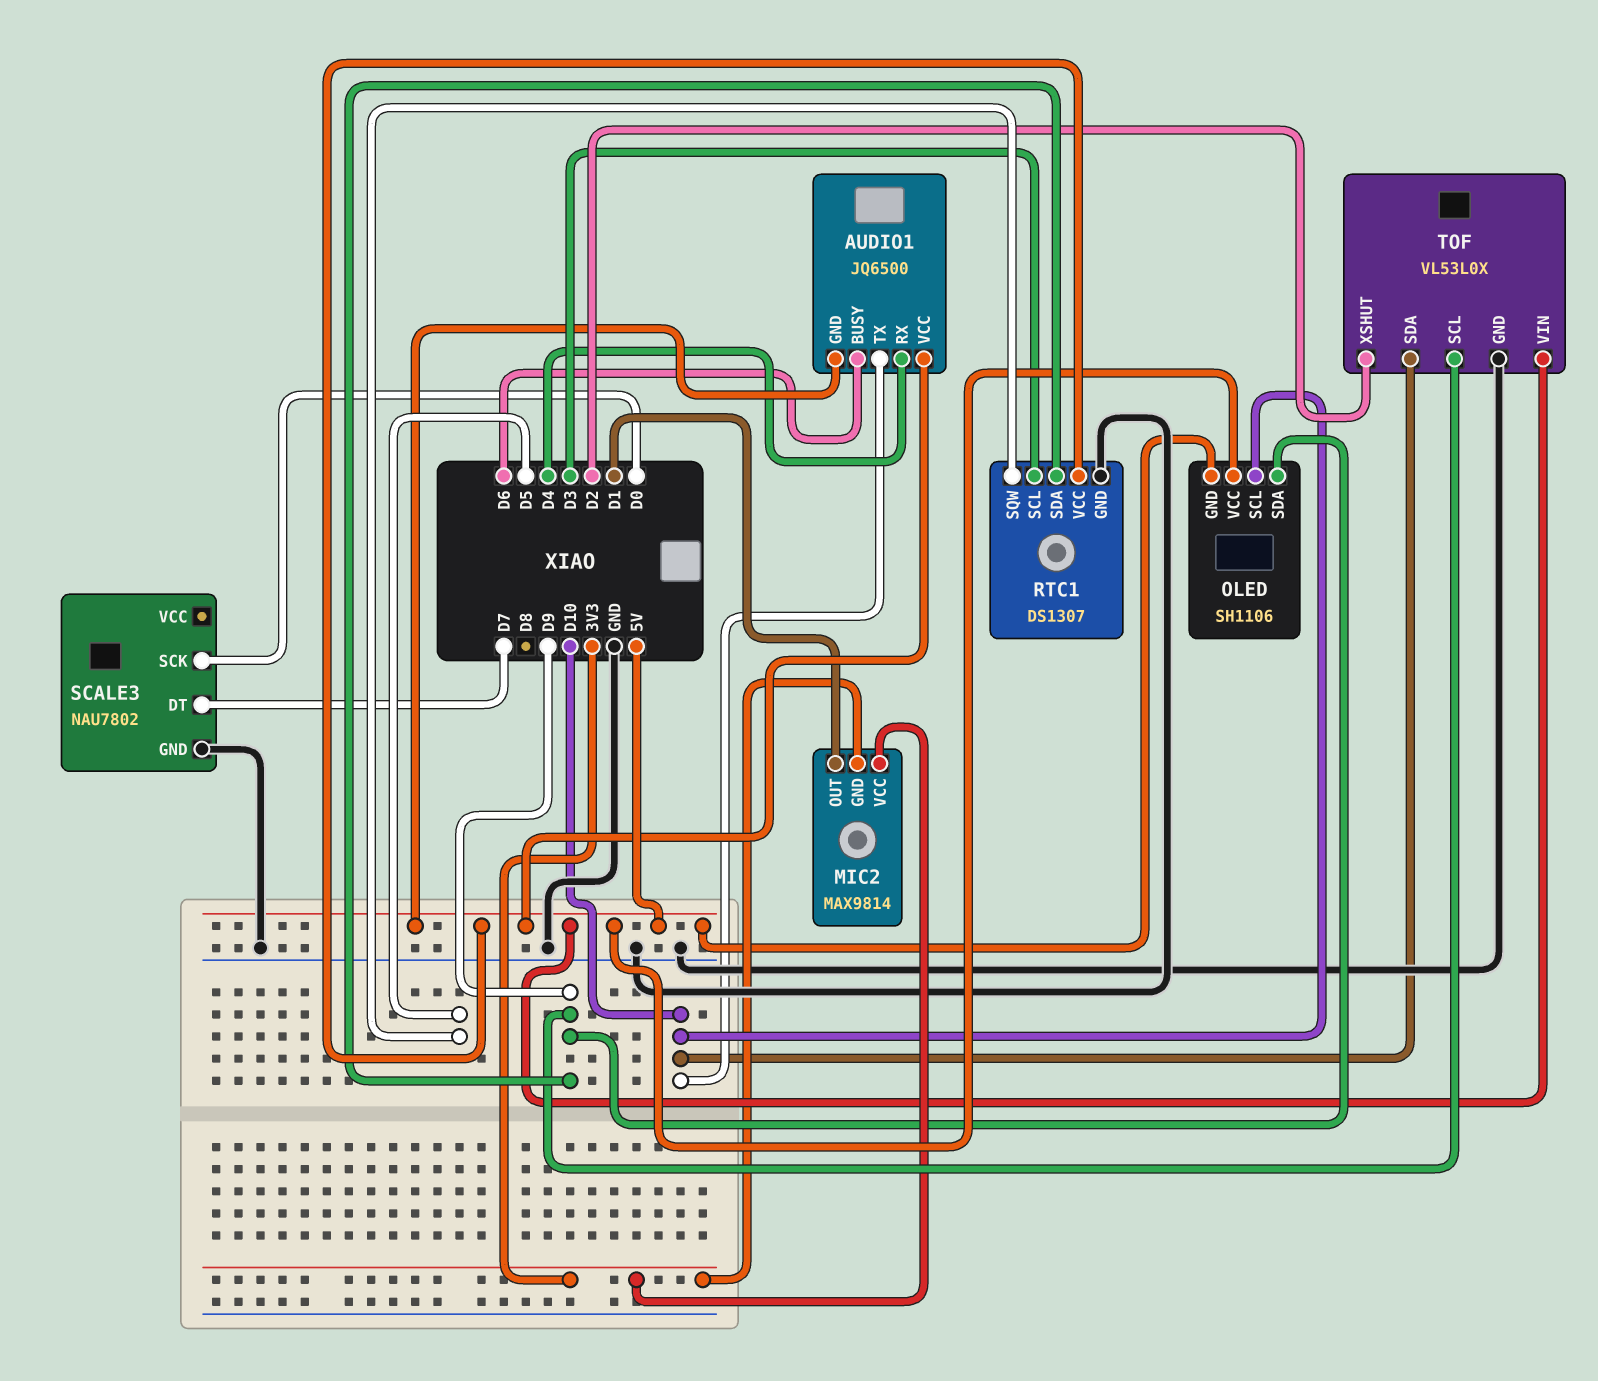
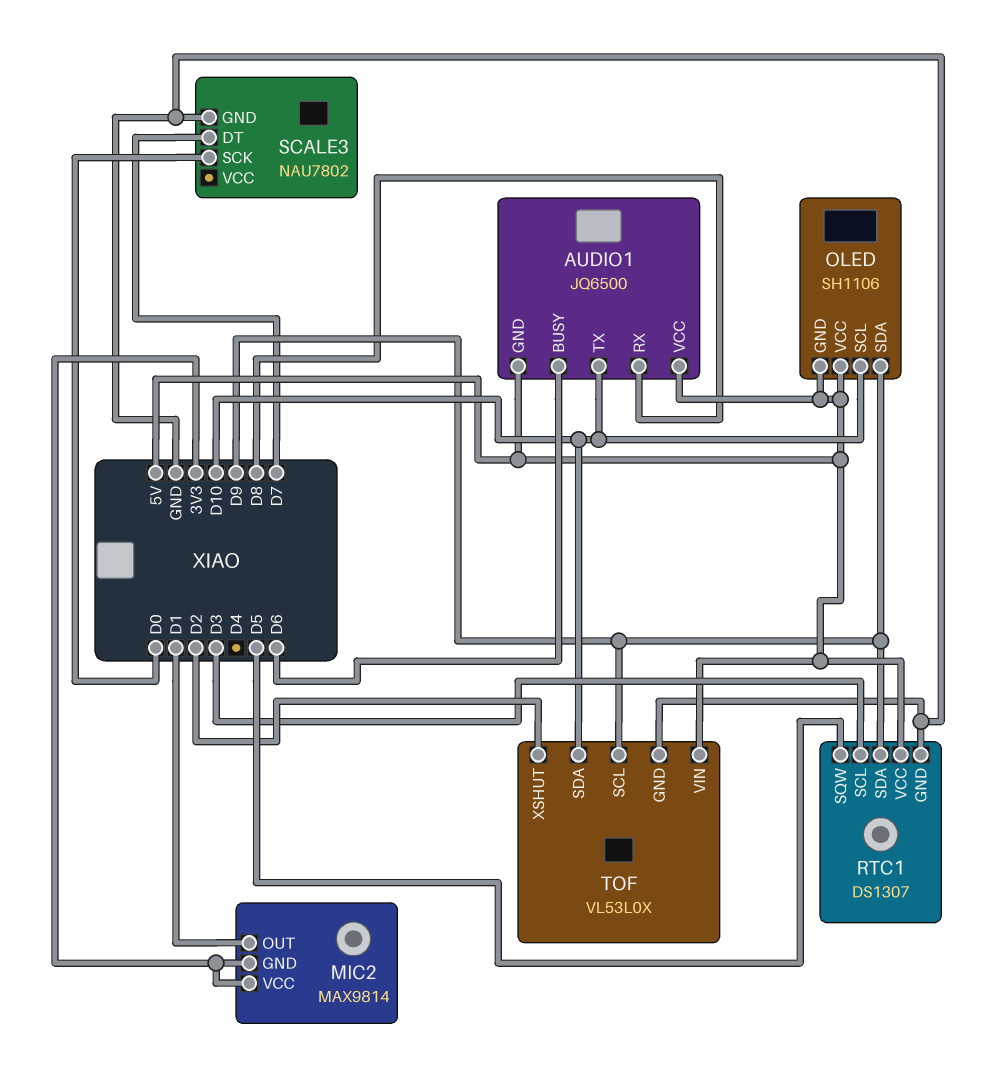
AUDIO1 pin RX: D4 -> D8

